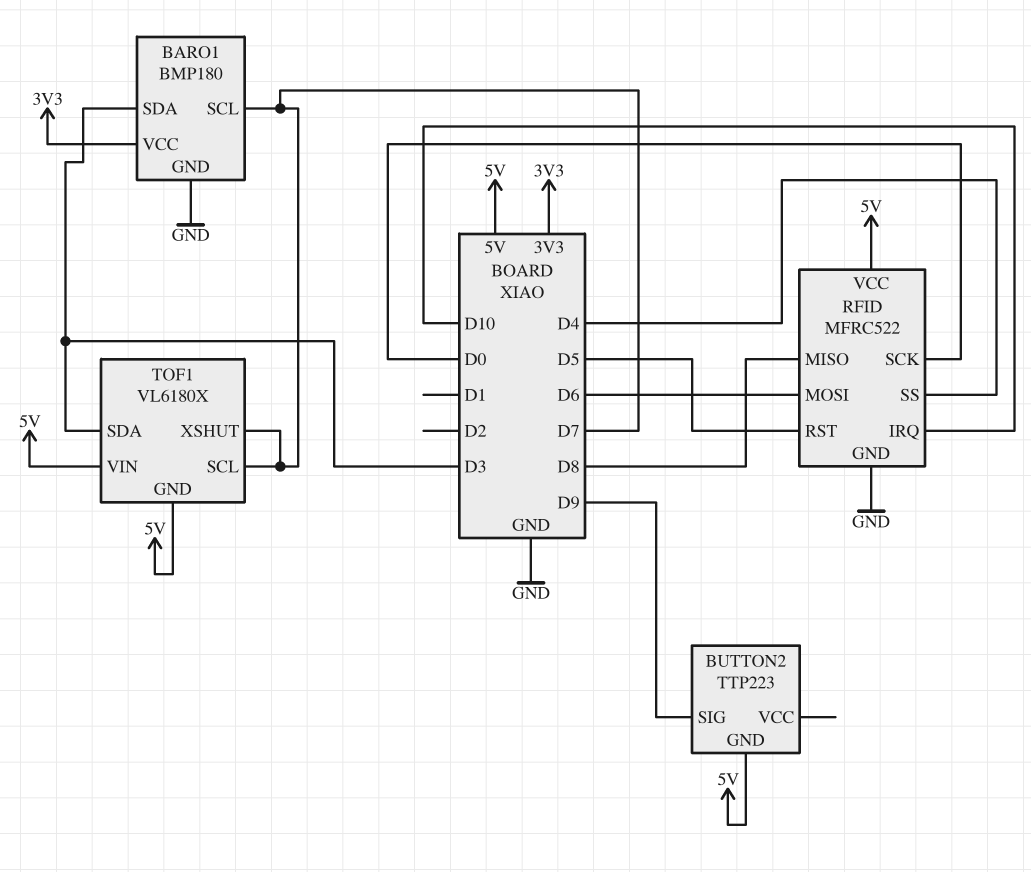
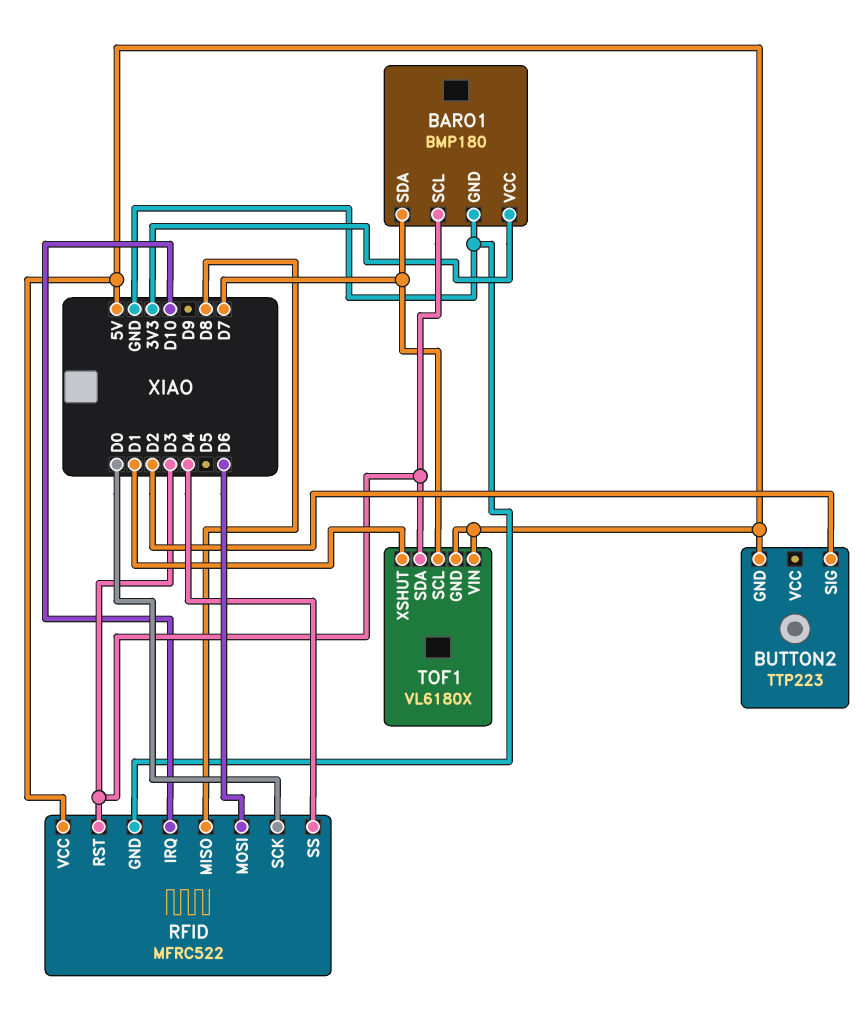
BARO1 pin SCL: D7 -> D3
BARO1 pin SDA: D3 -> D7
BUTTON2 pin SIG: D9 -> D2
RFID pin RST: D5 -> D3
TOF1 pin XSHUT: D7 -> D1

